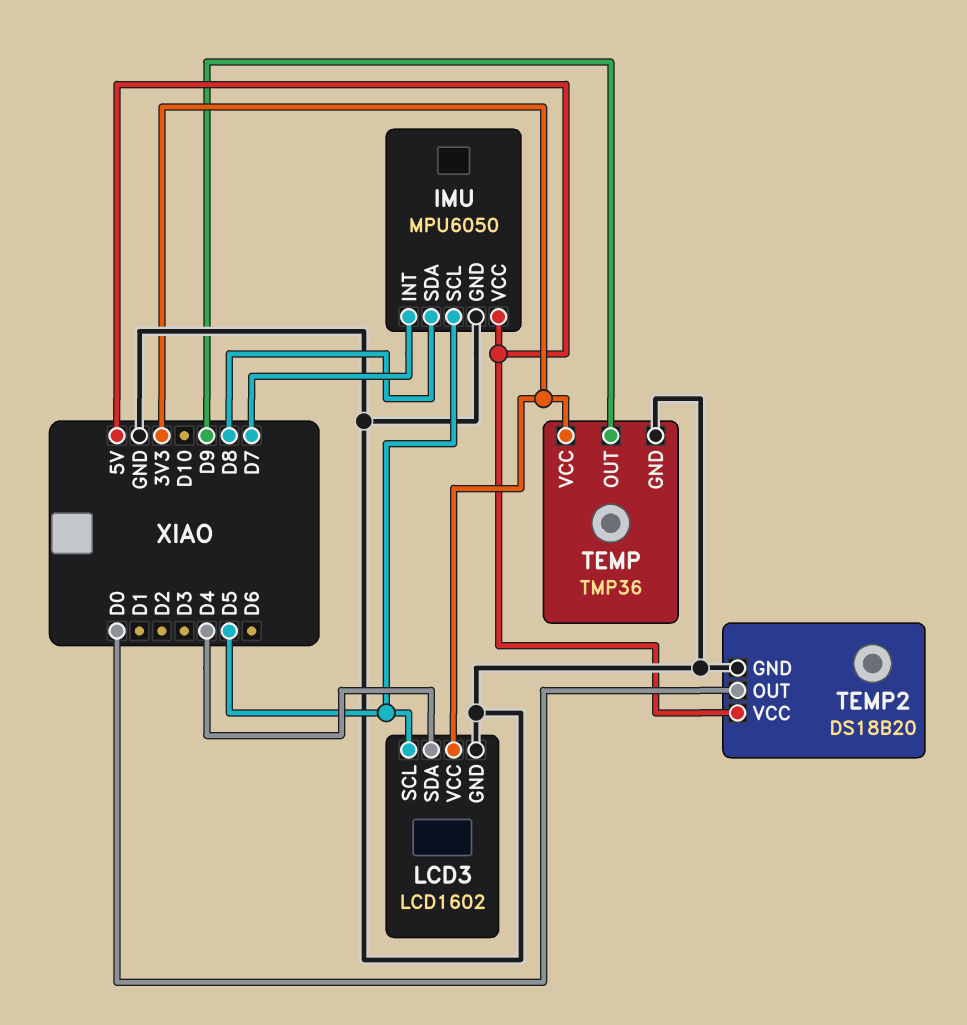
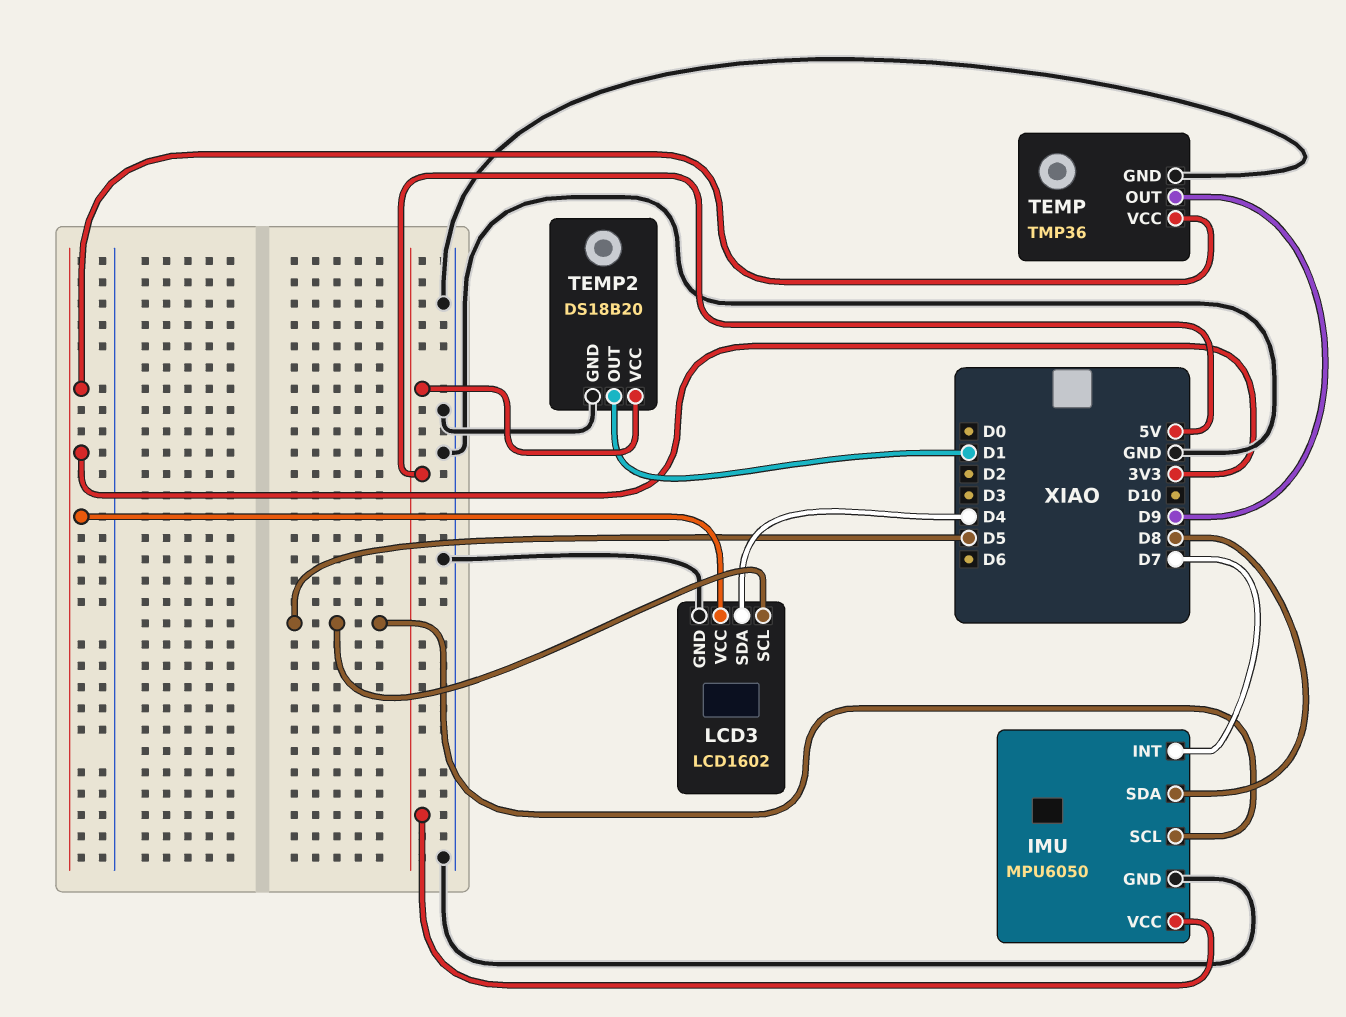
TEMP2 pin OUT: D0 -> D1

